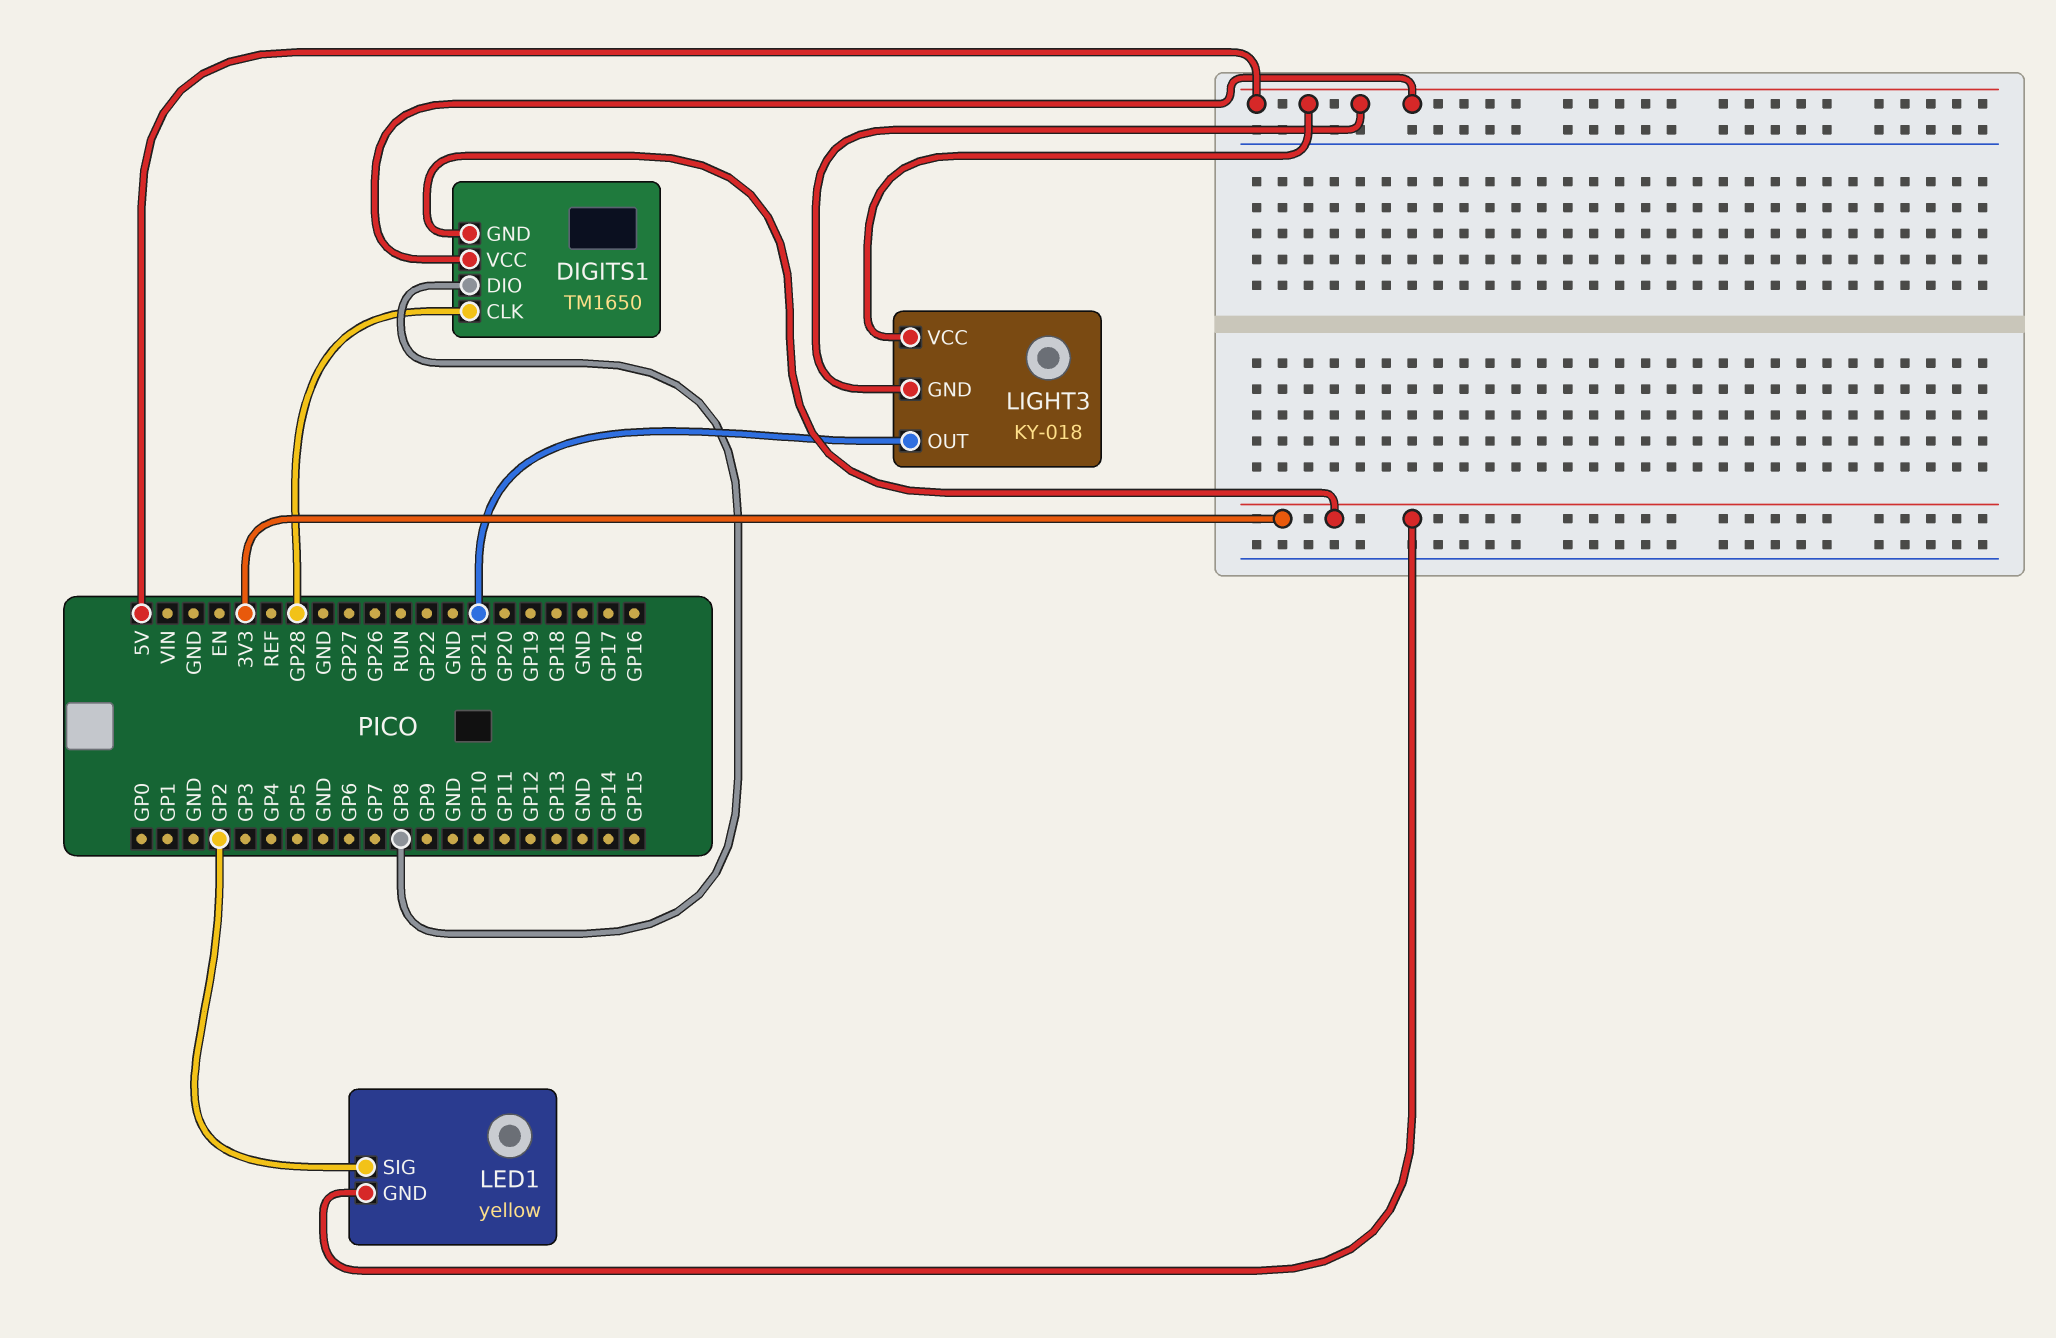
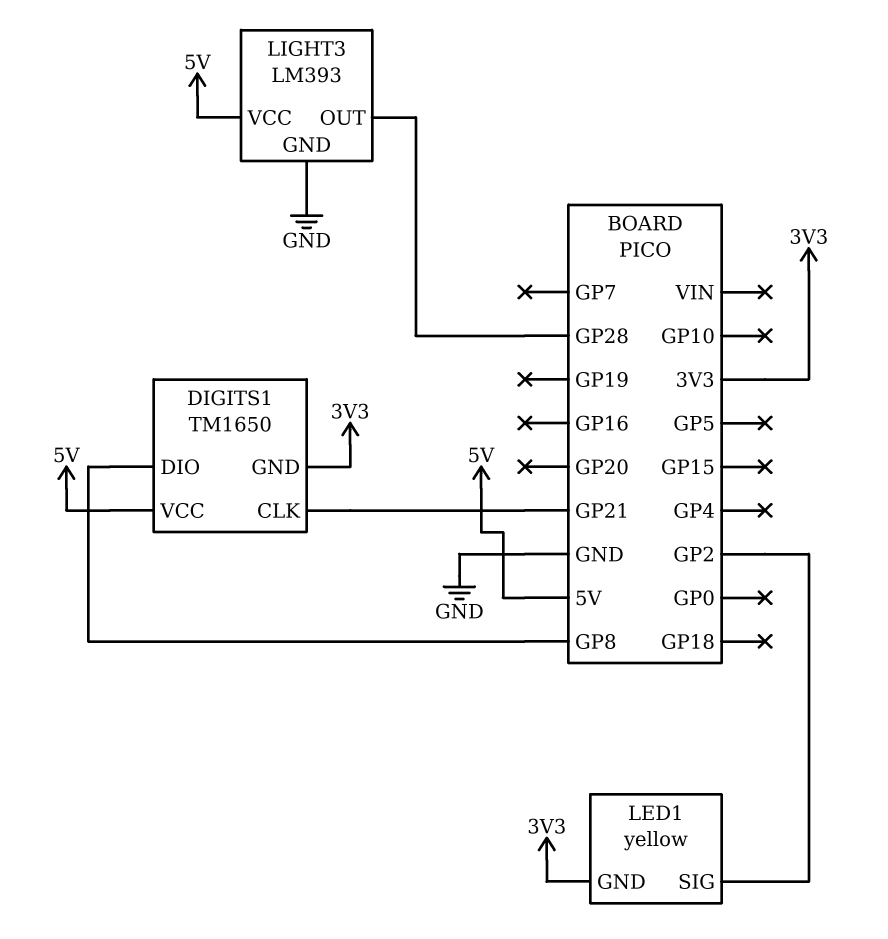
DIGITS1 pin CLK: GP28 -> GP21
LIGHT3: KY-018 -> LM393
LIGHT3 pin GND: 5V -> GND
LIGHT3 pin OUT: GP21 -> GP28

